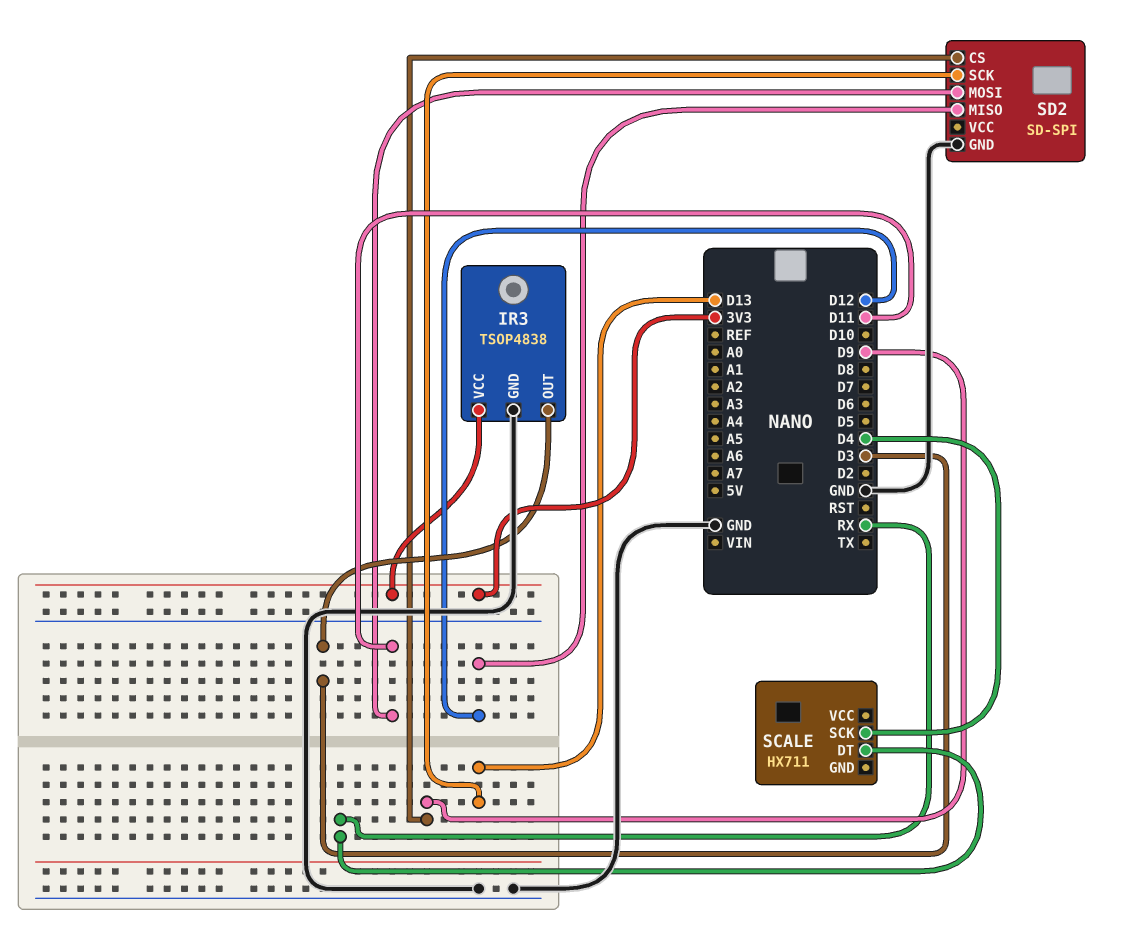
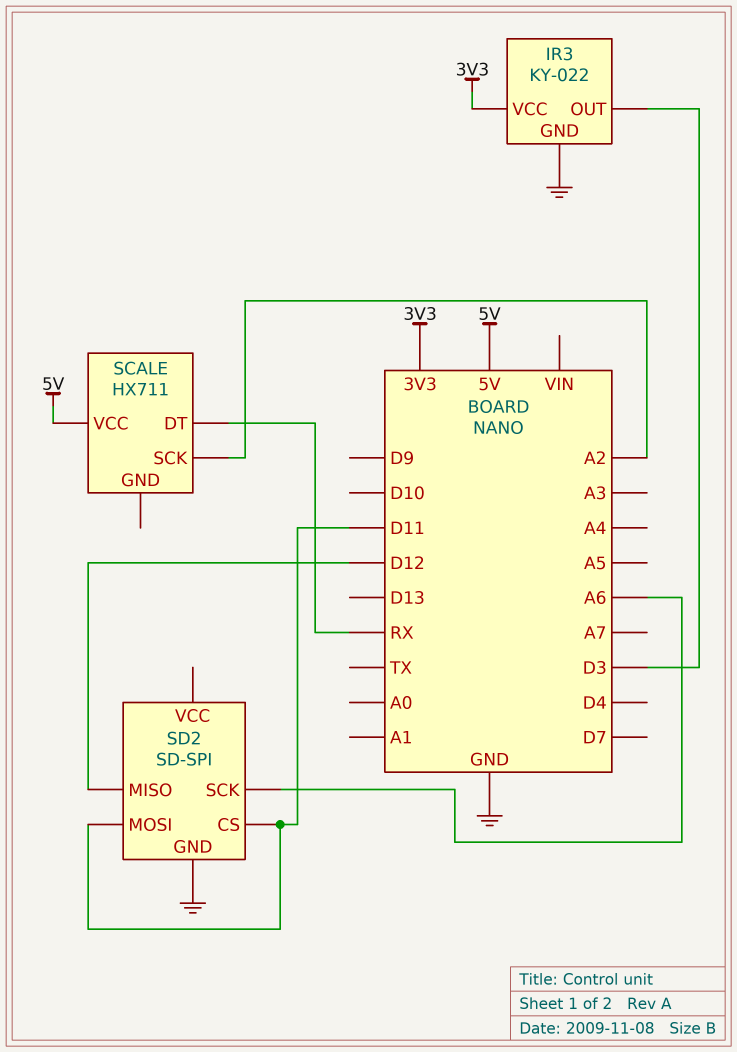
IR3: TSOP4838 -> KY-022
SCALE pin SCK: D4 -> A2
SCALE pin VCC: none -> 5V
SD2 pin CS: D9 -> D11
SD2 pin SCK: D13 -> A6

